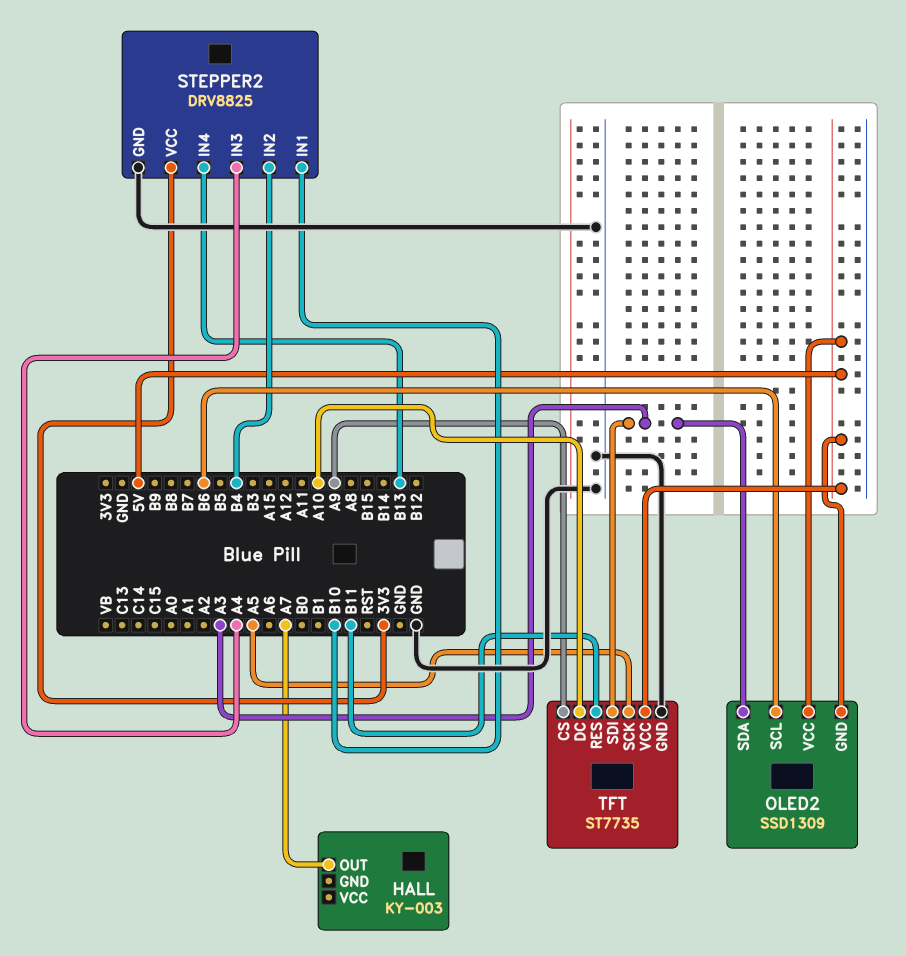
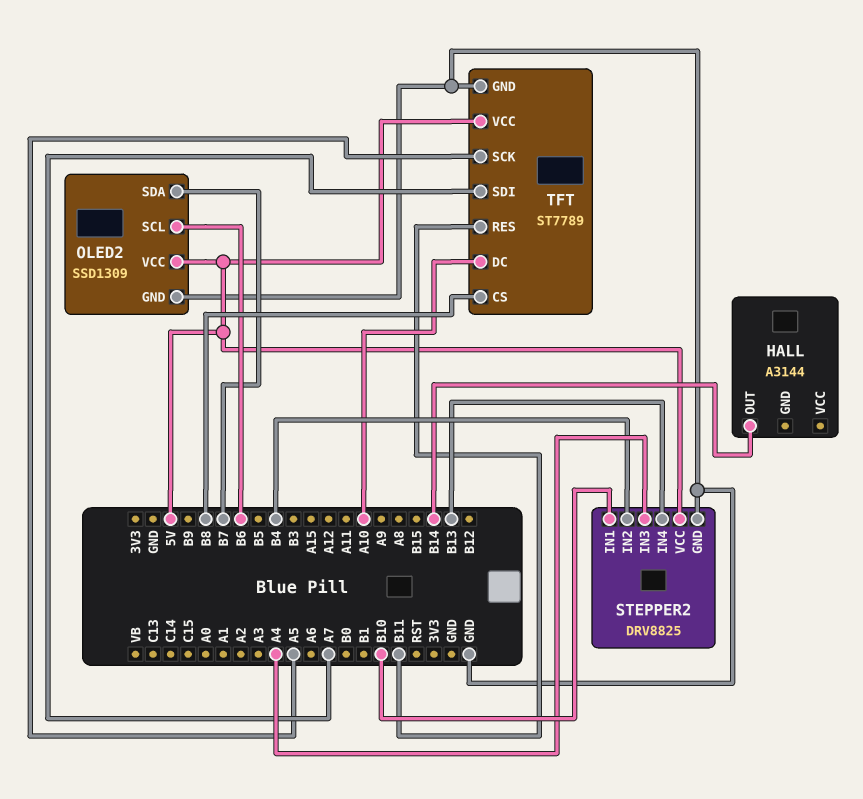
HALL: KY-003 -> A3144
HALL pin OUT: A7 -> B14
OLED2 pin GND: 5V -> GND
OLED2 pin SDA: A3 -> B7
STEPPER2 pin VCC: 3V3 -> 5V
TFT: ST7735 -> ST7789
TFT pin CS: A9 -> B8
TFT pin SDI: A3 -> A7

